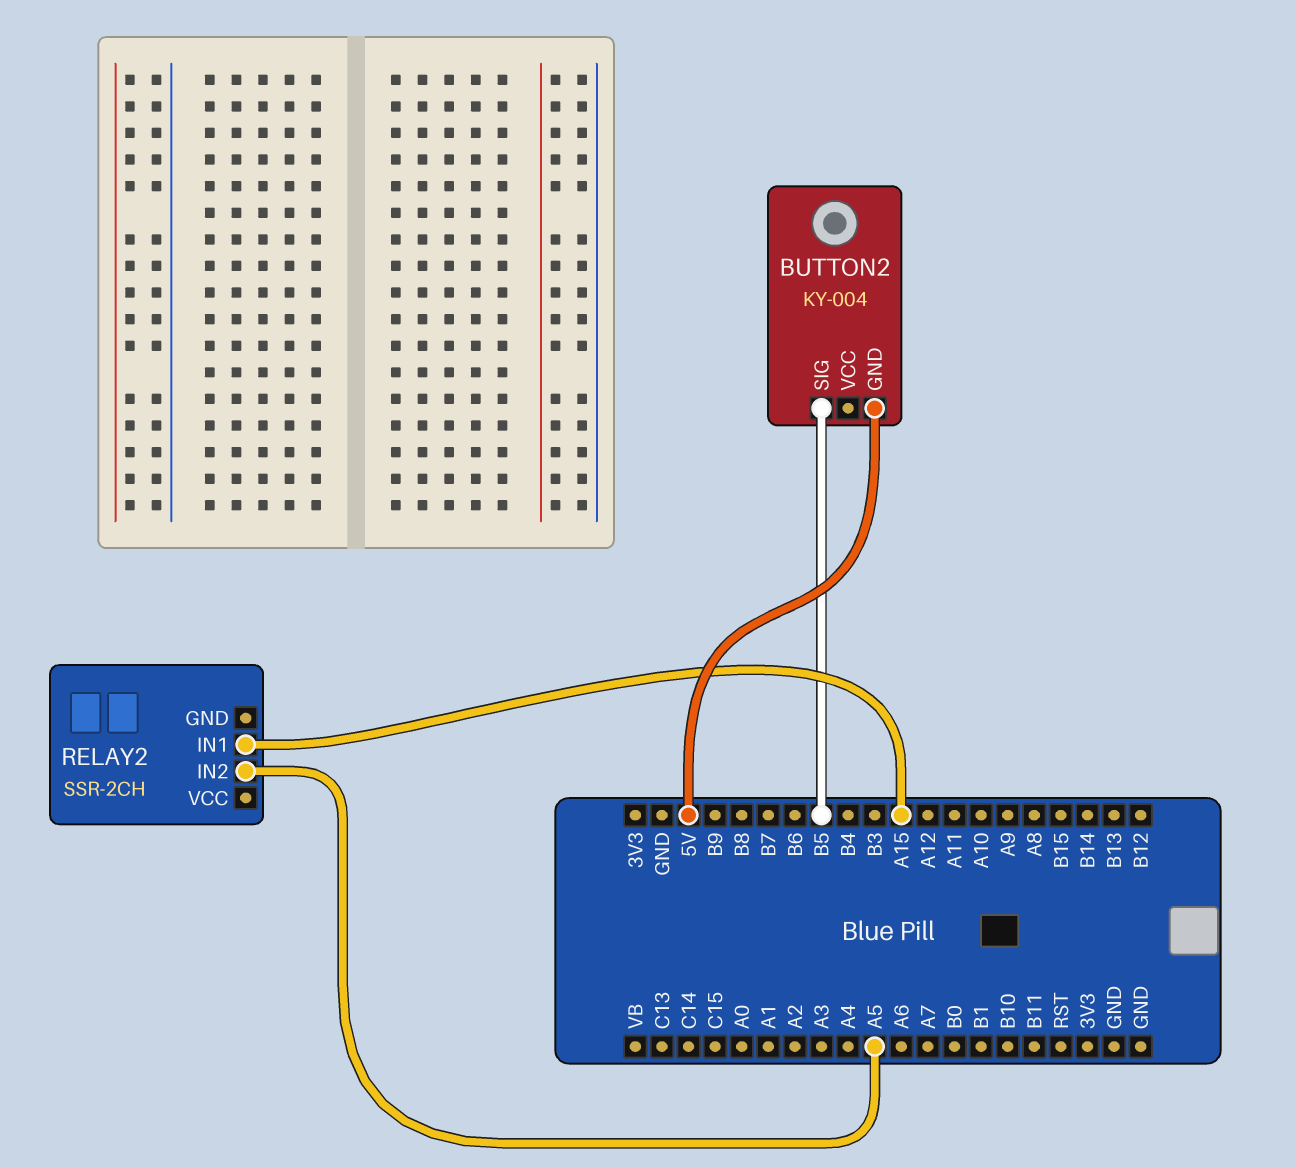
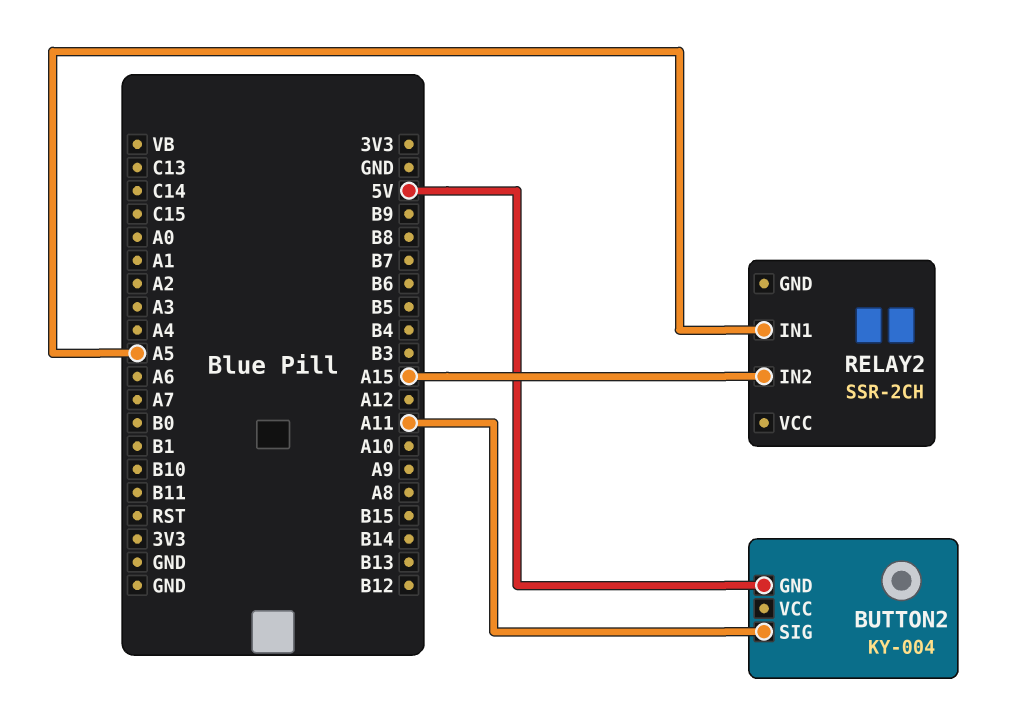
BUTTON2 pin SIG: B5 -> A11
RELAY2 pin IN1: A15 -> A5
RELAY2 pin IN2: A5 -> A15

